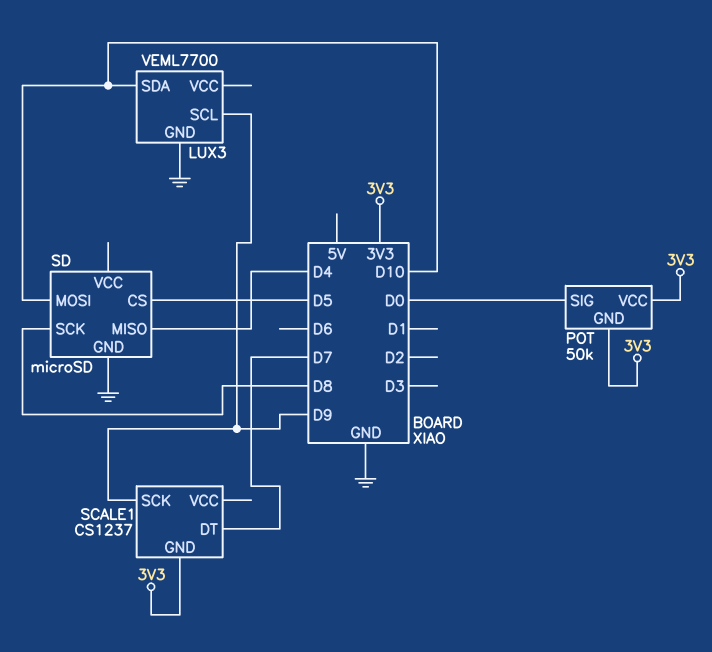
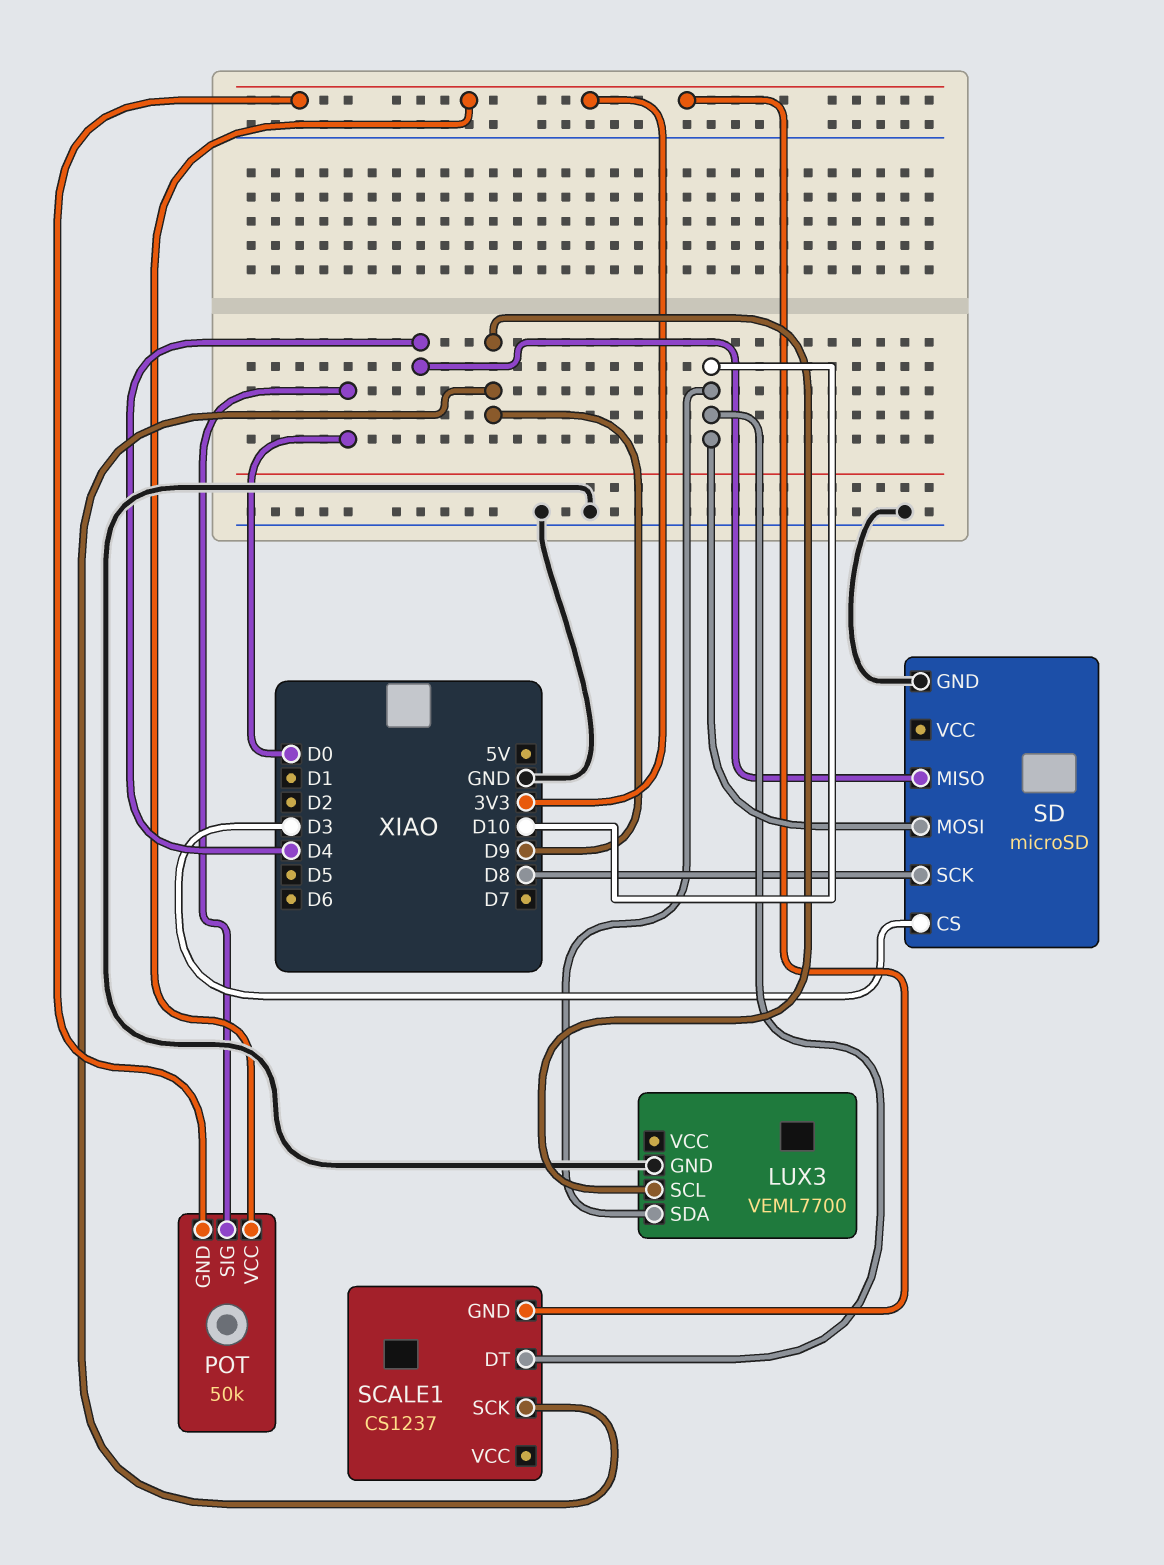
SCALE1 pin DT: D7 -> D10
SD pin CS: D5 -> D3

